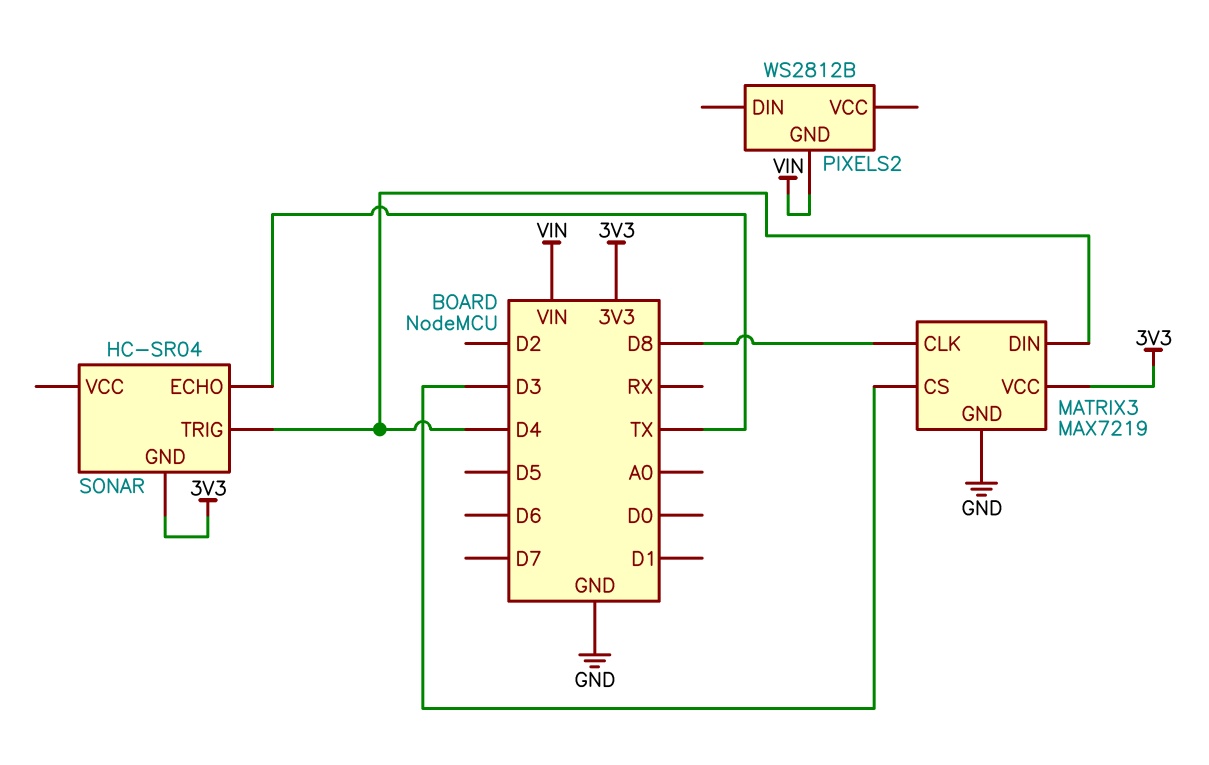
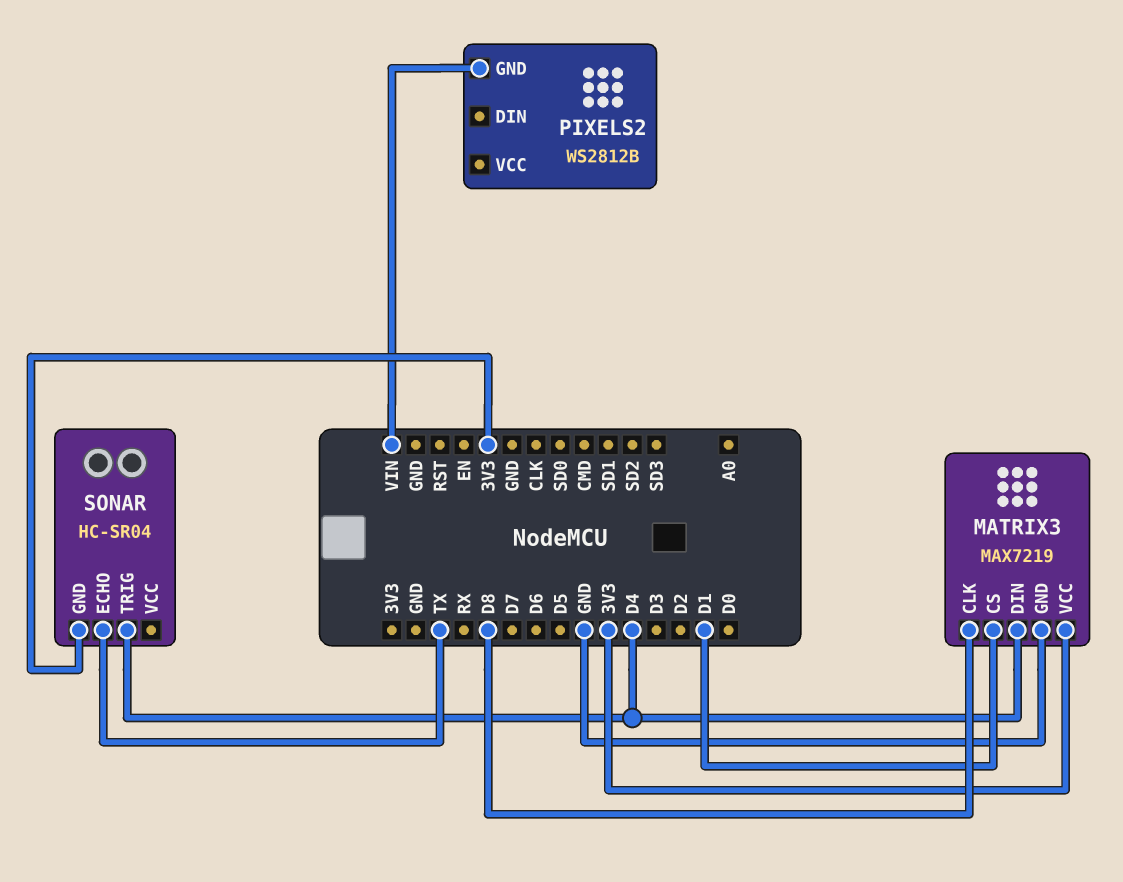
MATRIX3 pin CS: D3 -> D1

